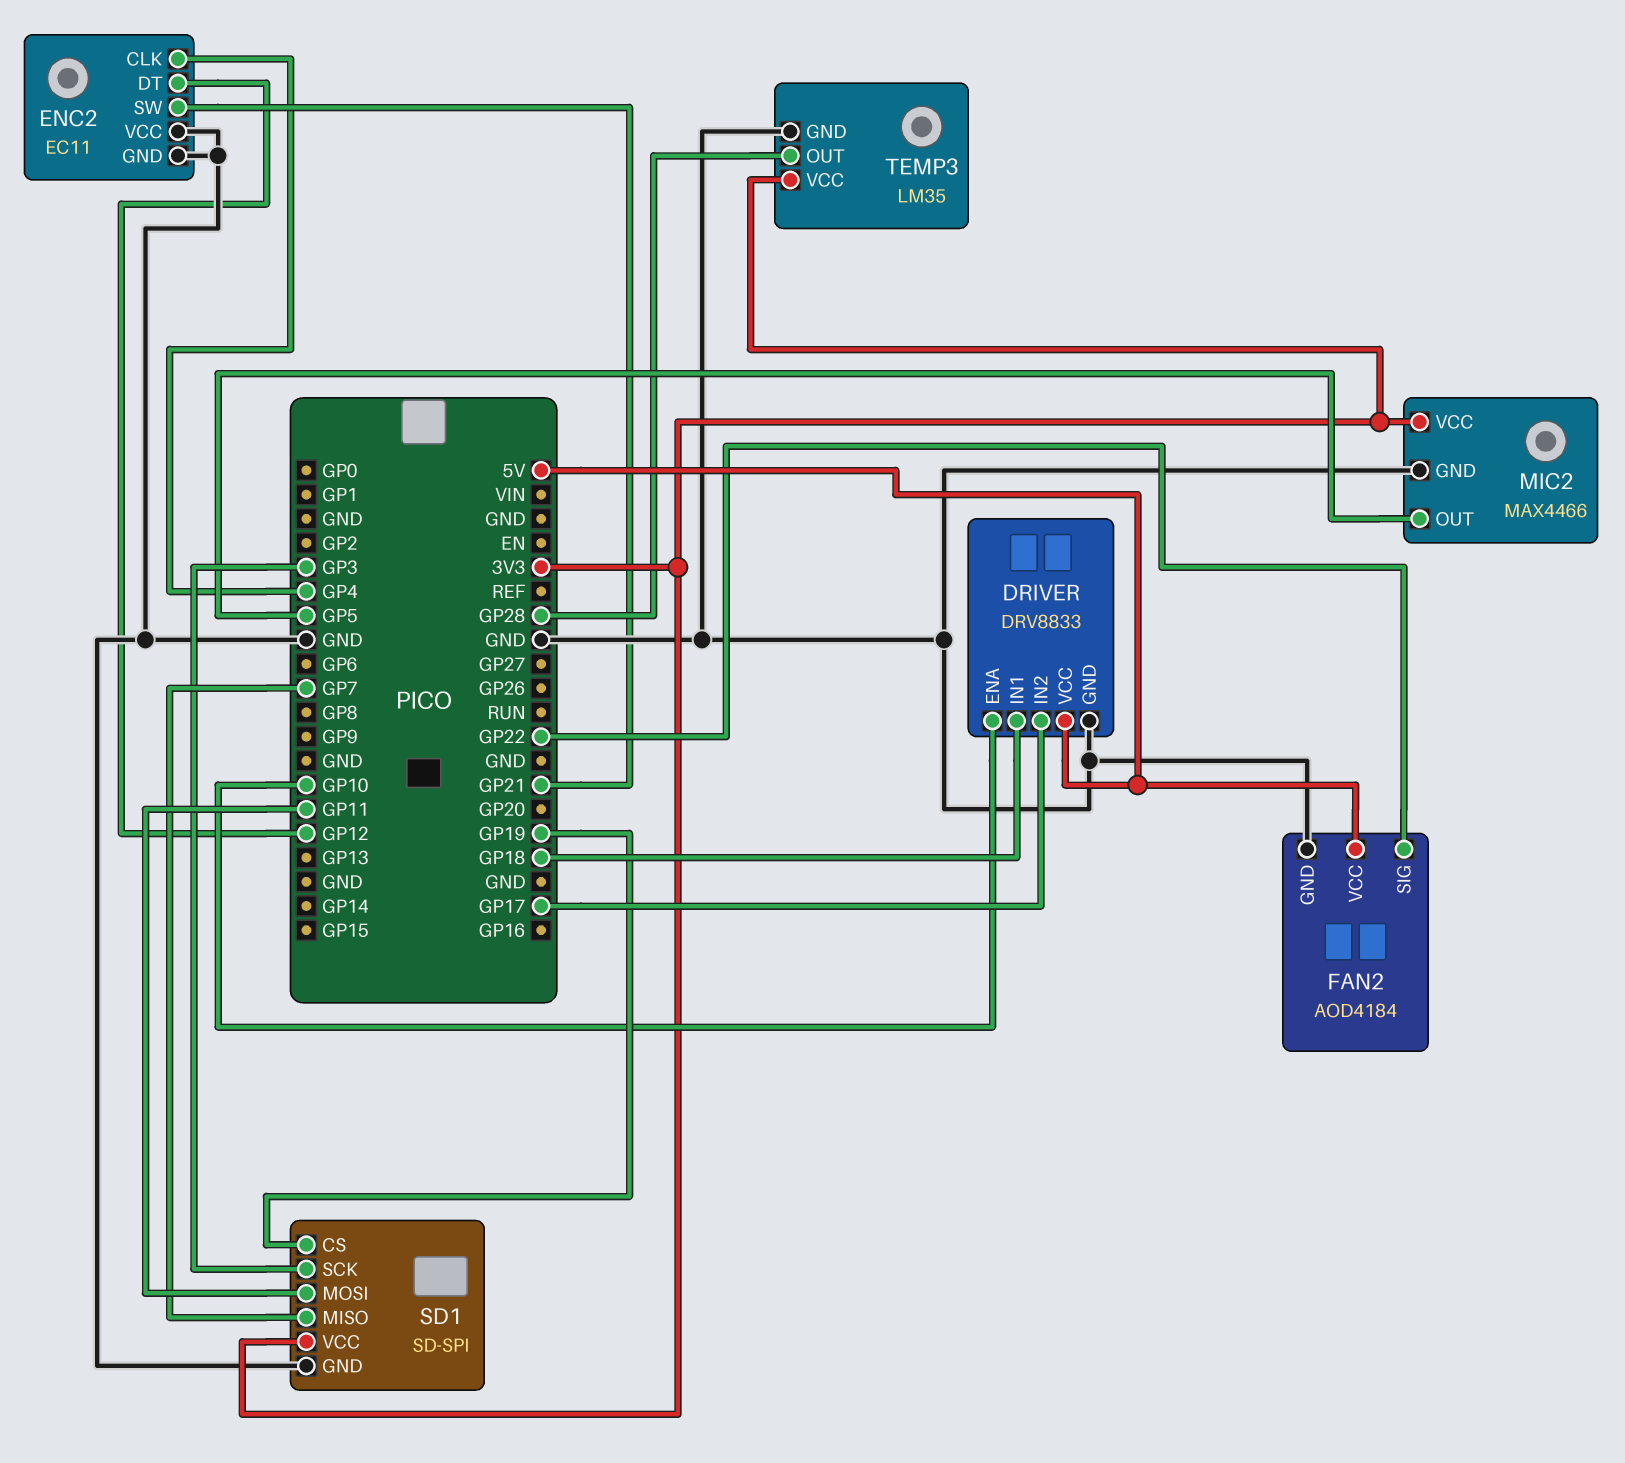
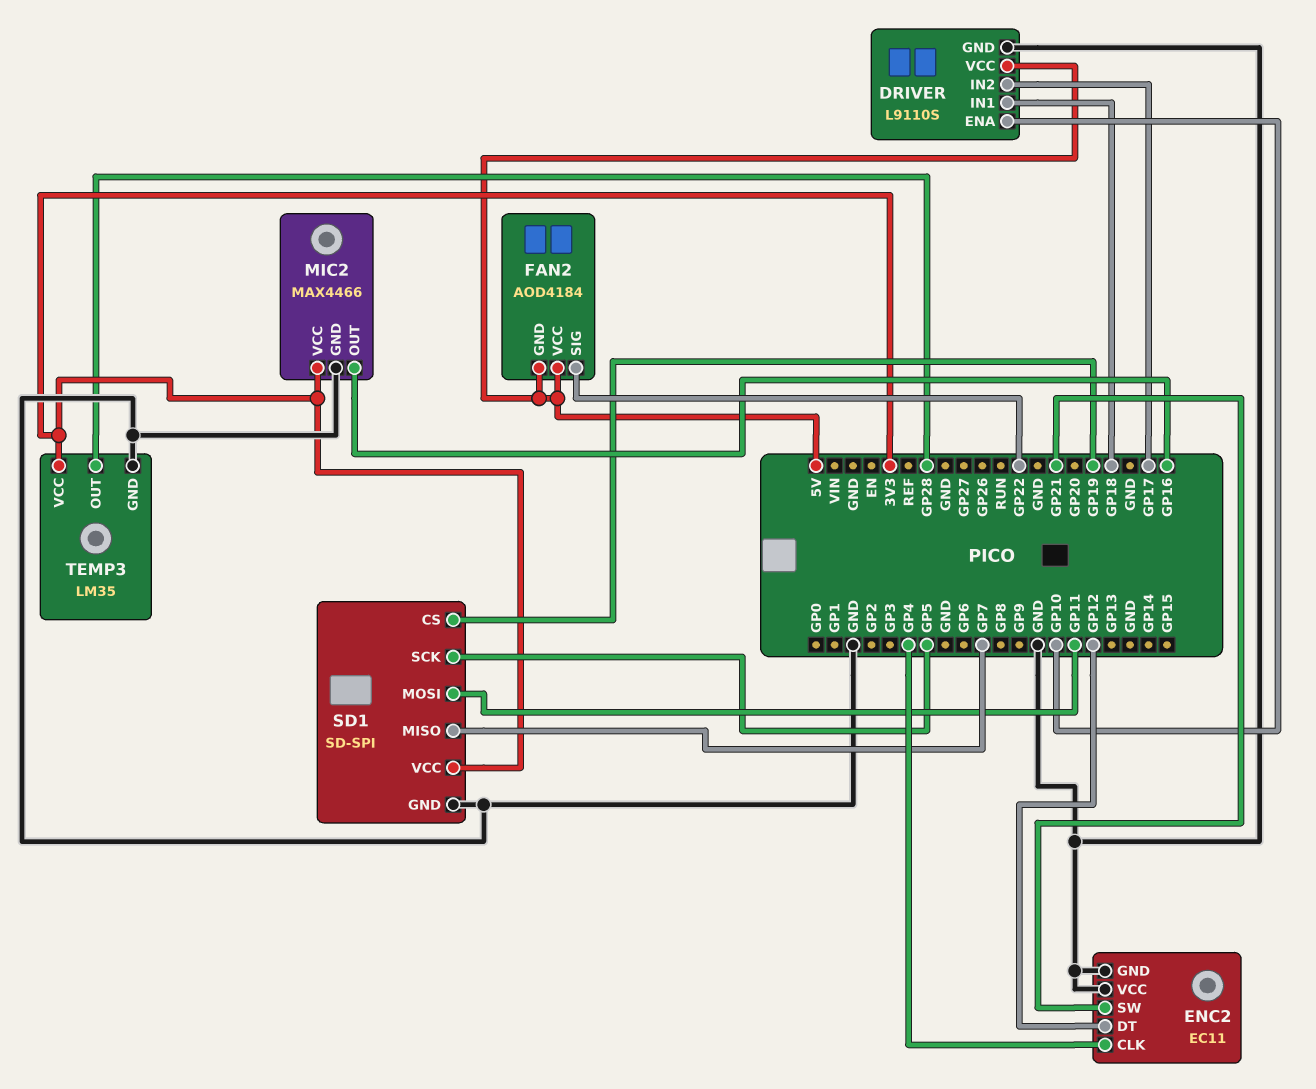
DRIVER: DRV8833 -> L9110S
FAN2 pin GND: GND -> 5V
MIC2 pin OUT: GP5 -> GP16
SD1 pin SCK: GP3 -> GP5

